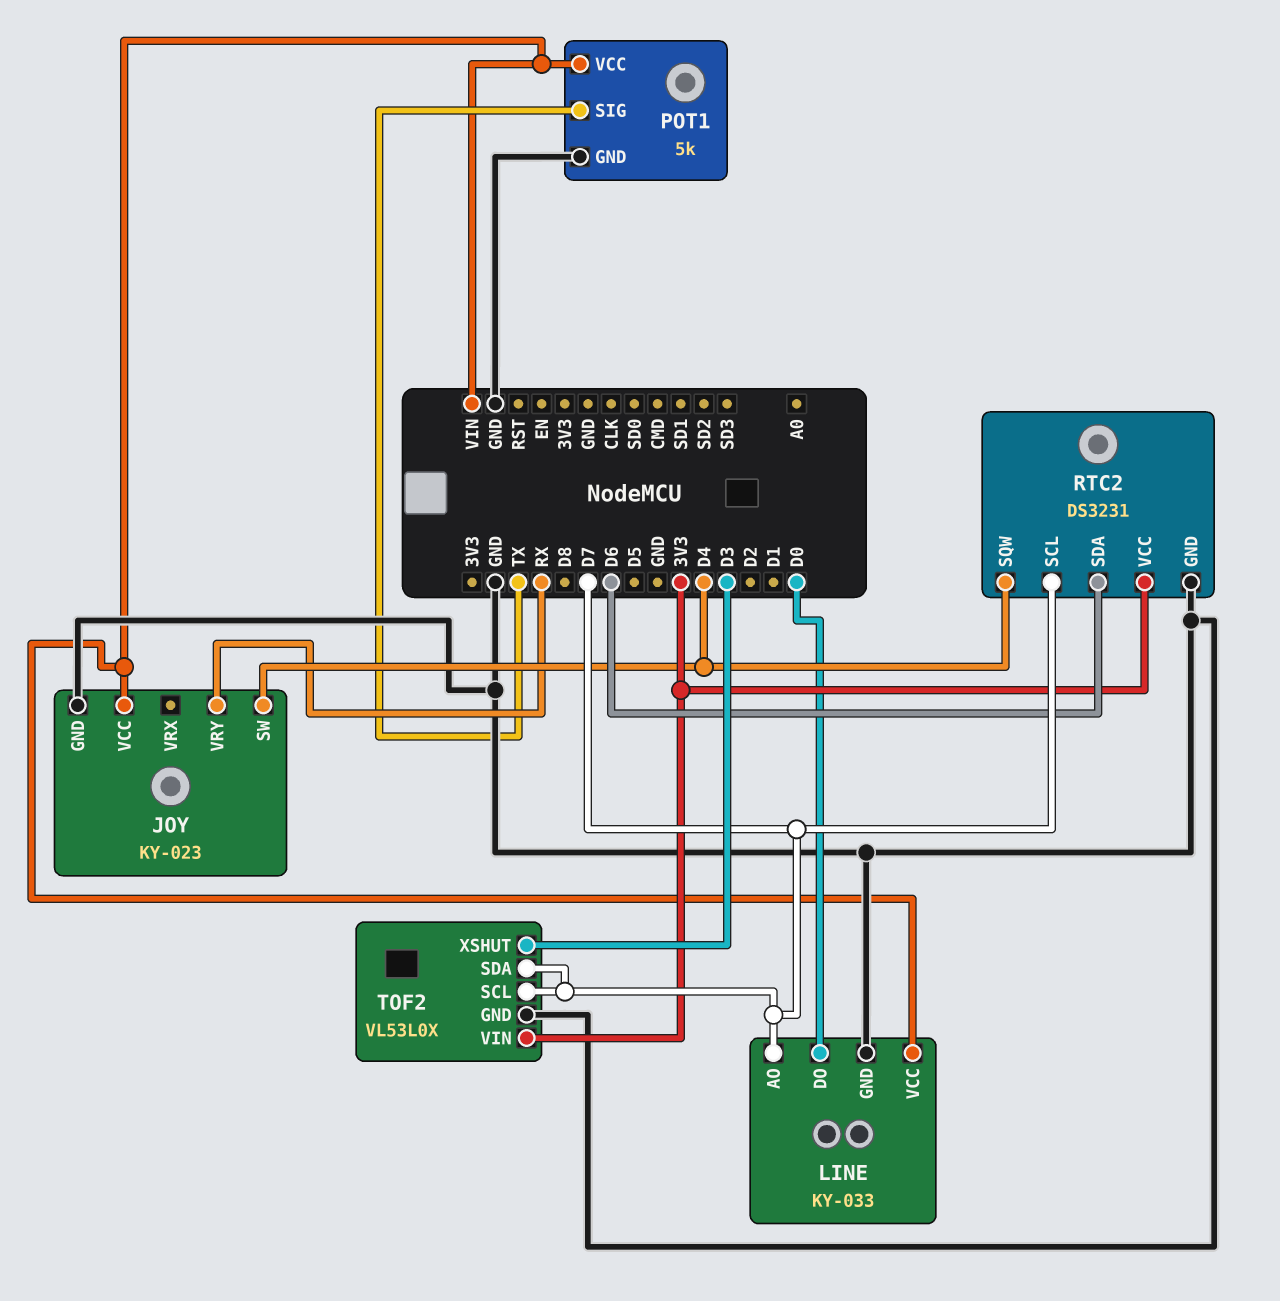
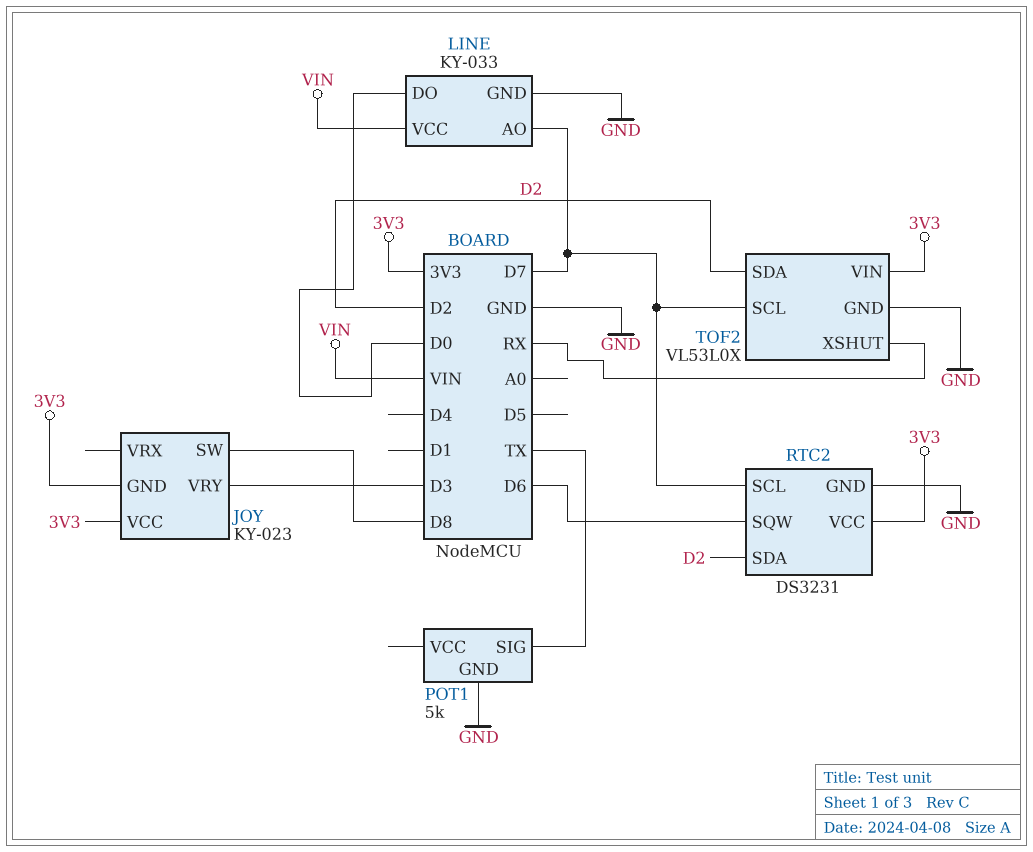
JOY pin GND: GND -> 3V3
JOY pin SW: D4 -> D8
JOY pin VCC: VIN -> 3V3
JOY pin VRY: RX -> D3
POT1 pin VCC: VIN -> none
RTC2 pin SDA: D6 -> D2
RTC2 pin SQW: D4 -> D6
TOF2 pin SDA: D7 -> D2
TOF2 pin XSHUT: D3 -> RX

